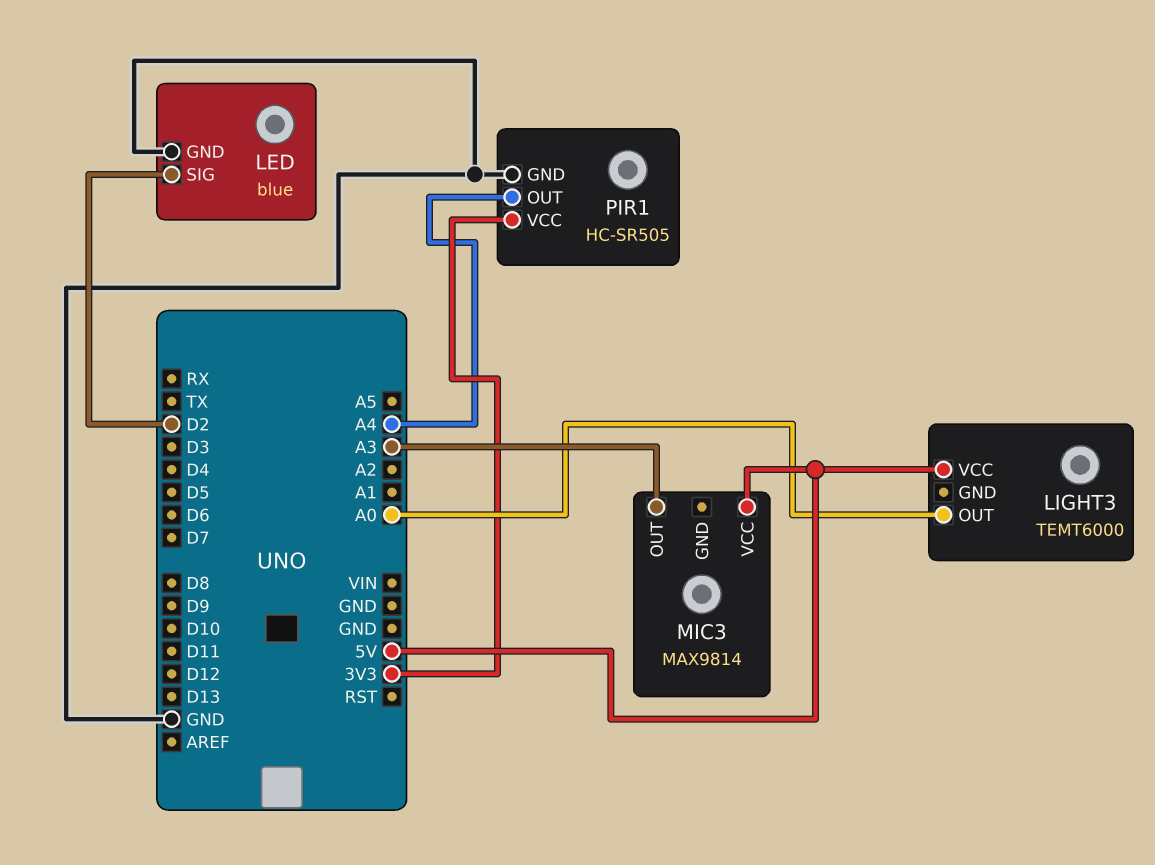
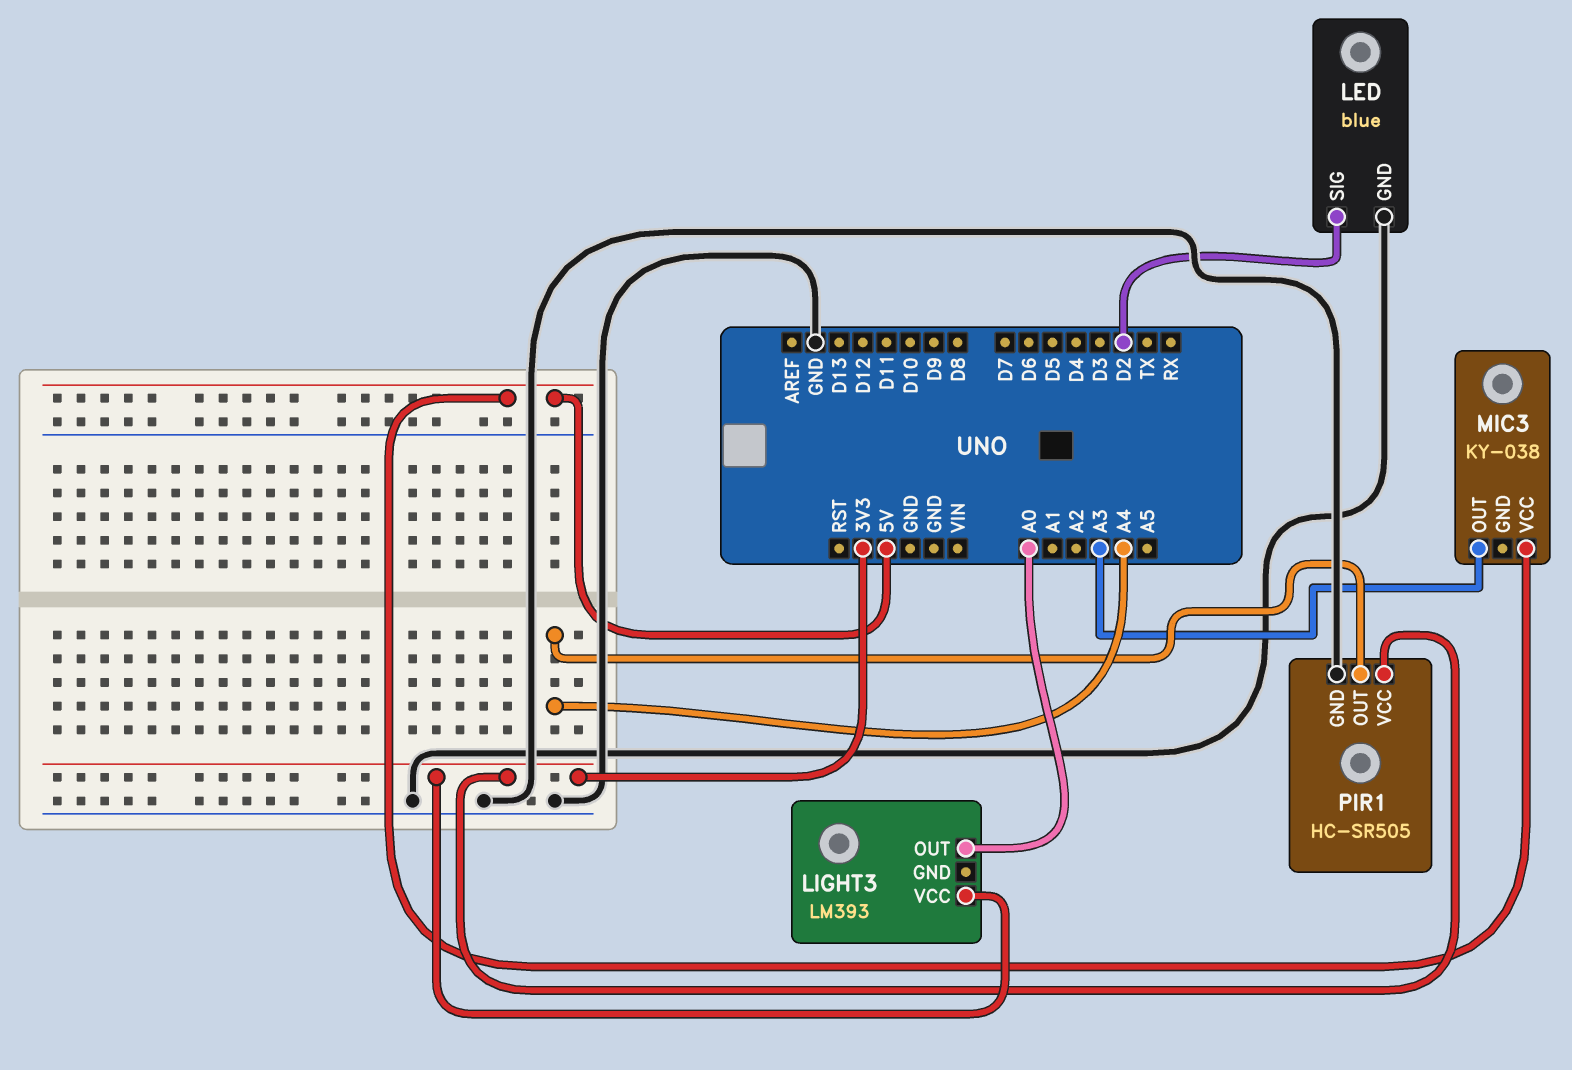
LIGHT3: TEMT6000 -> LM393
LIGHT3 pin VCC: 5V -> 3V3
MIC3: MAX9814 -> KY-038

